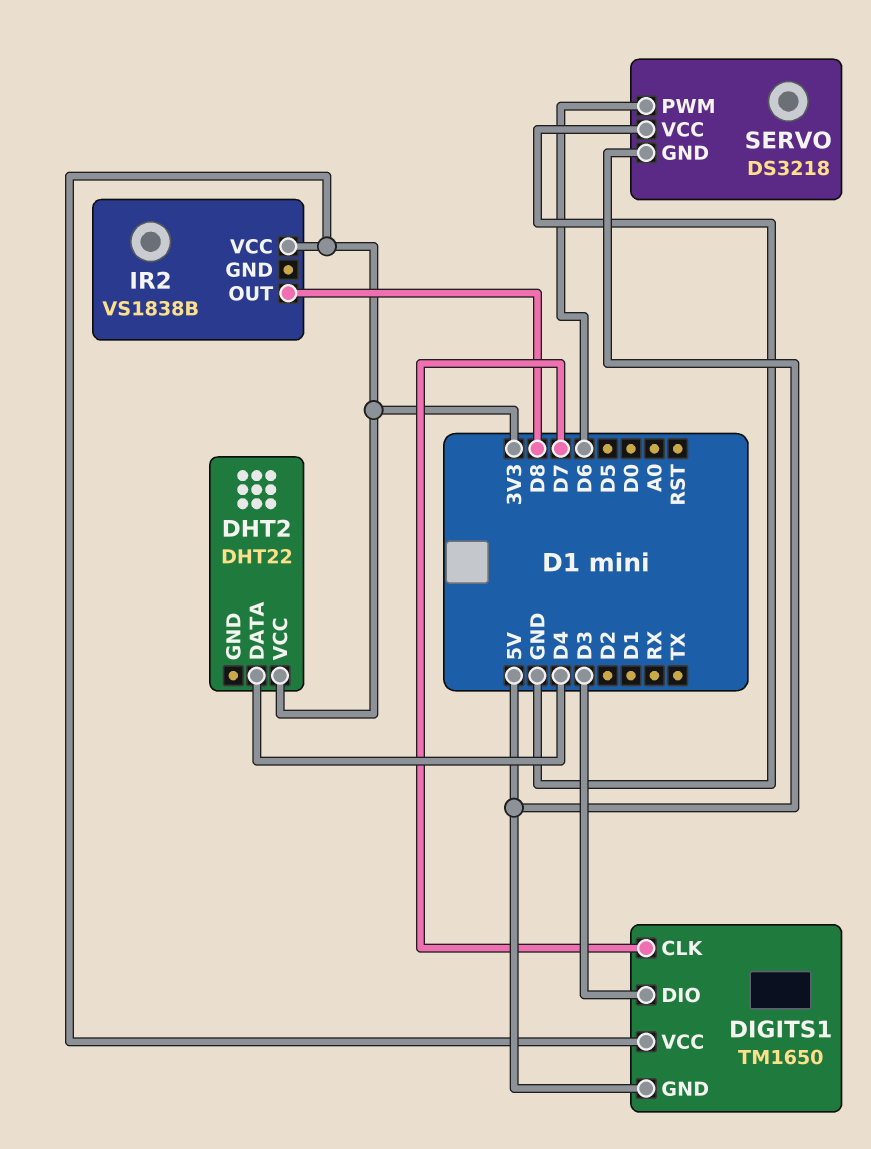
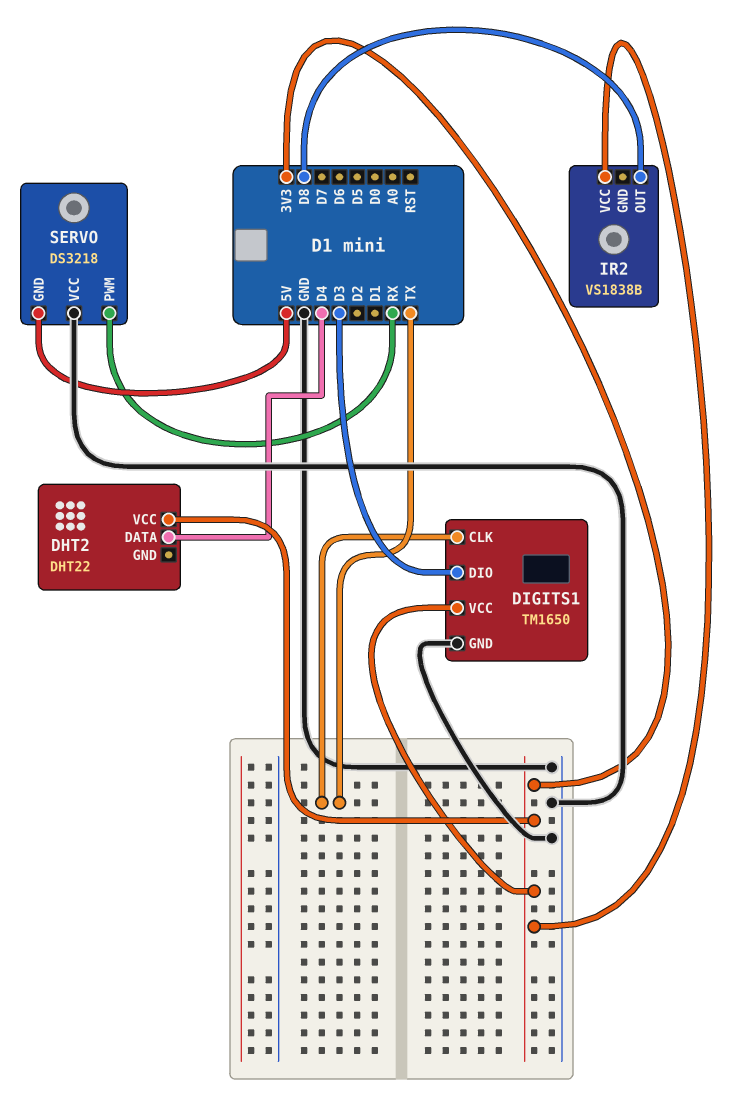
DIGITS1 pin CLK: D7 -> TX
DIGITS1 pin GND: 5V -> GND
SERVO pin PWM: D6 -> RX

